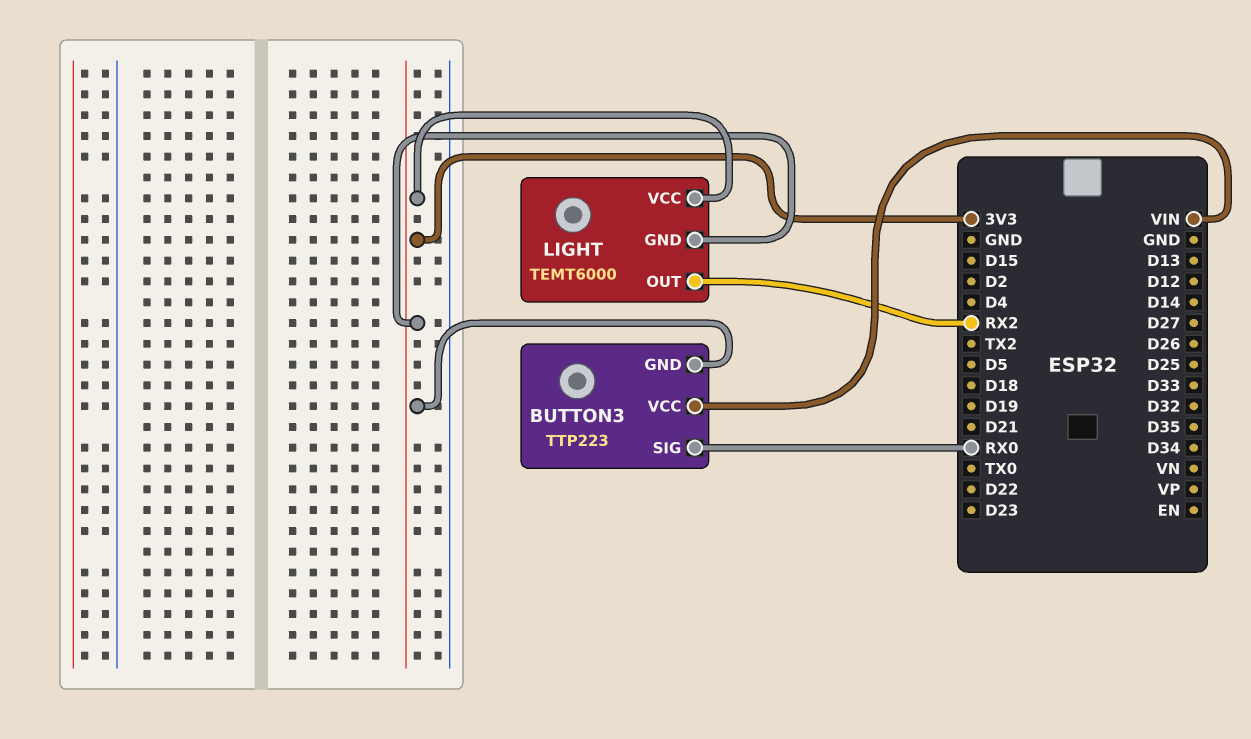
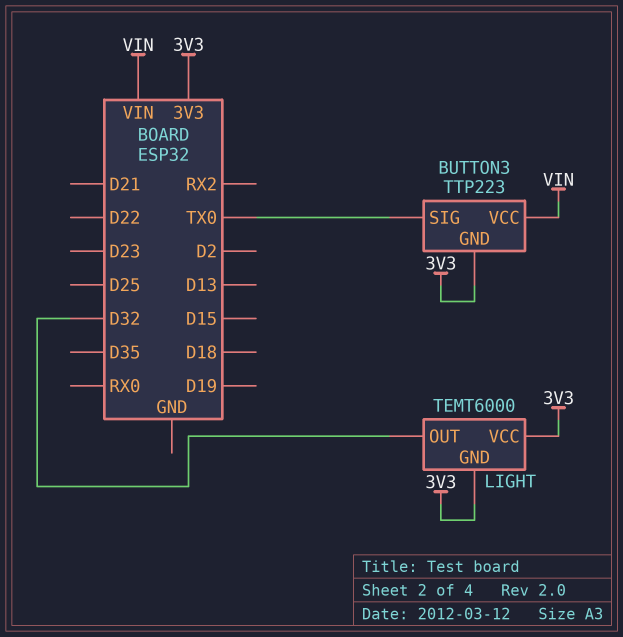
BUTTON3 pin SIG: RX0 -> TX0
LIGHT pin OUT: RX2 -> D32

